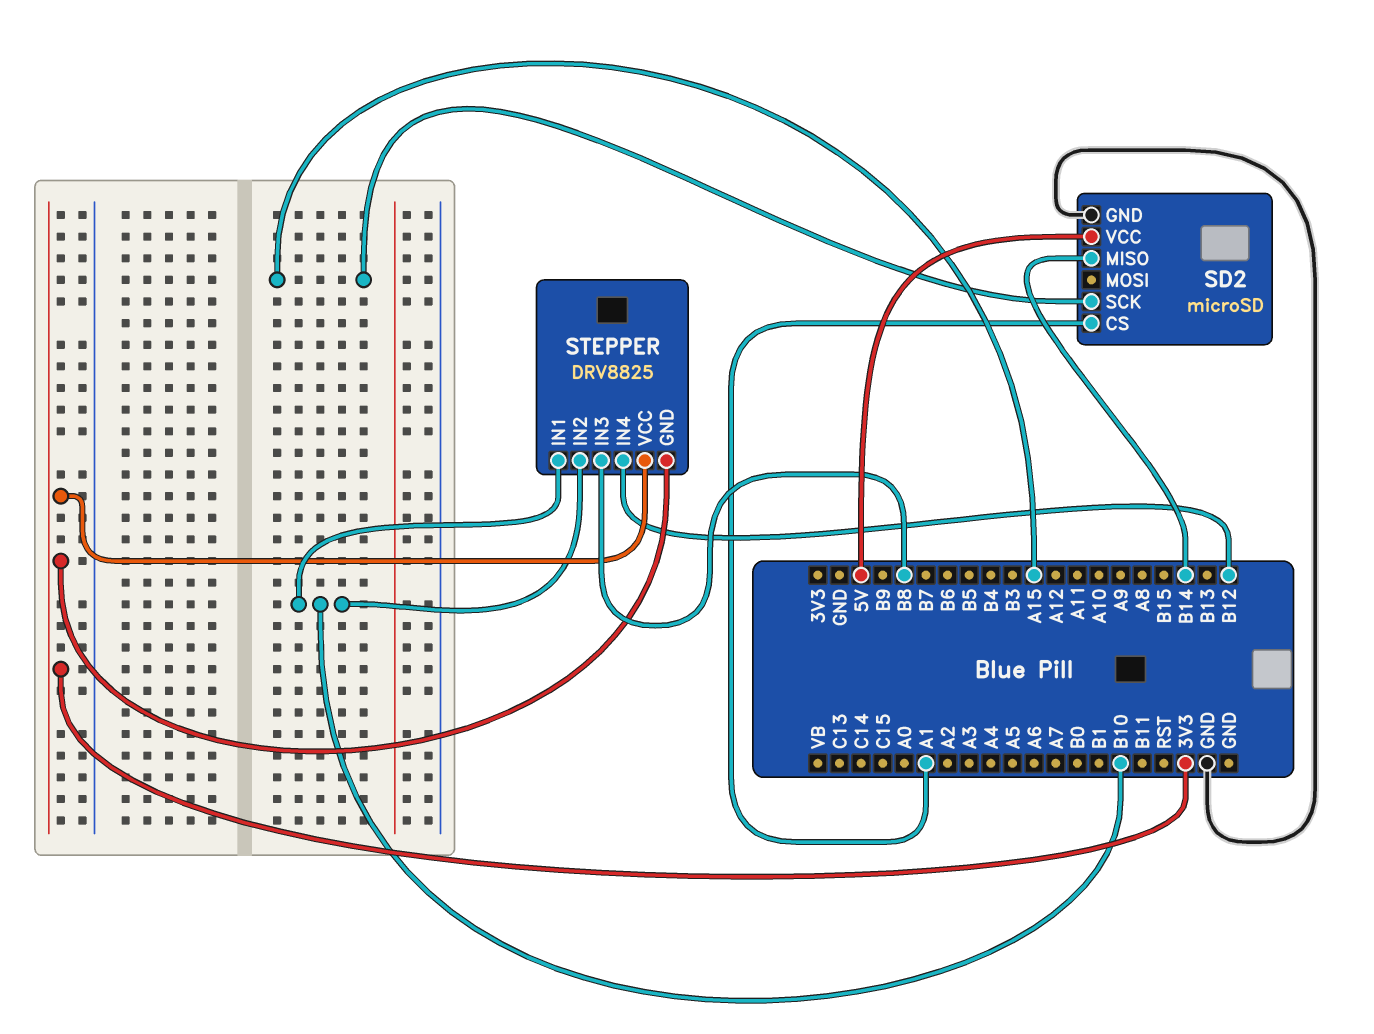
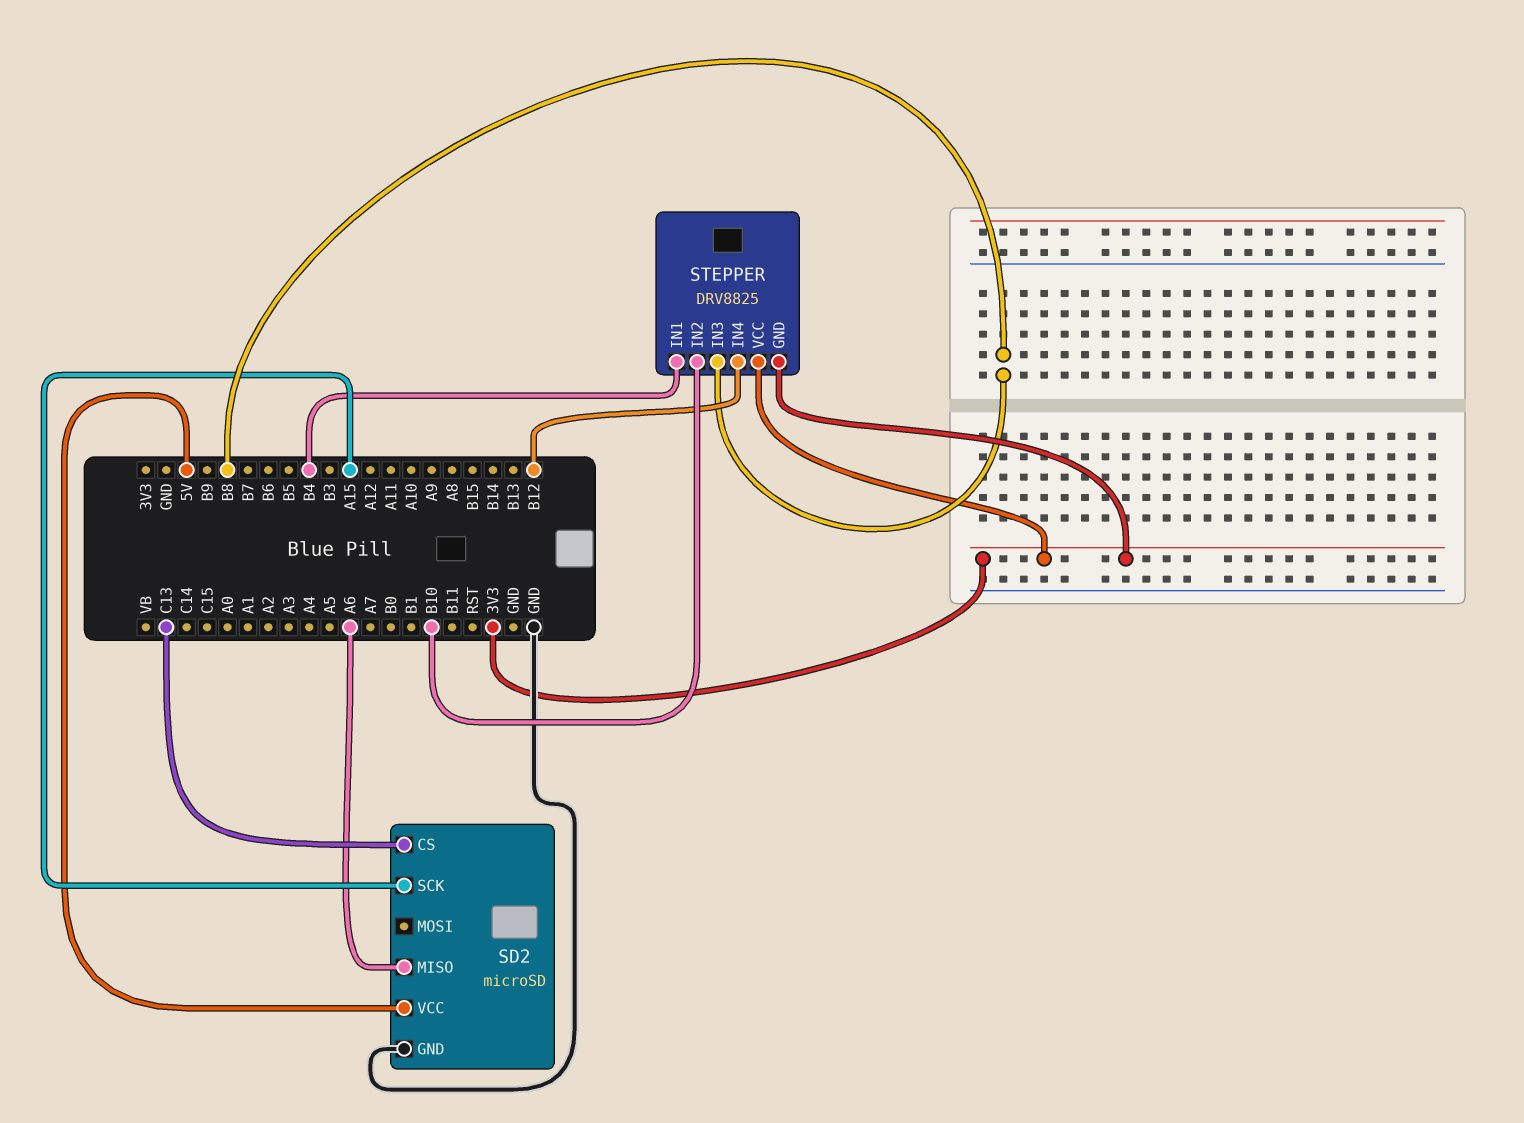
SD2 pin CS: A1 -> C13
SD2 pin MISO: B14 -> A6
STEPPER pin IN1: B10 -> B4

